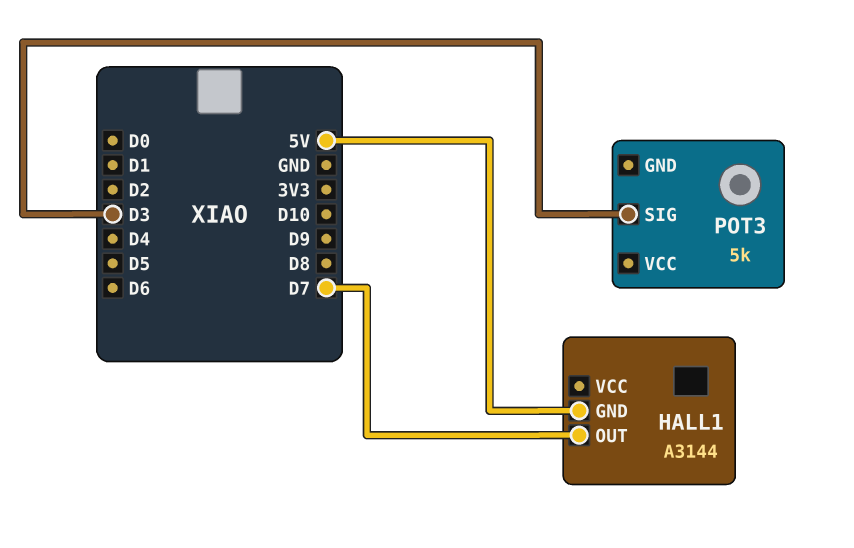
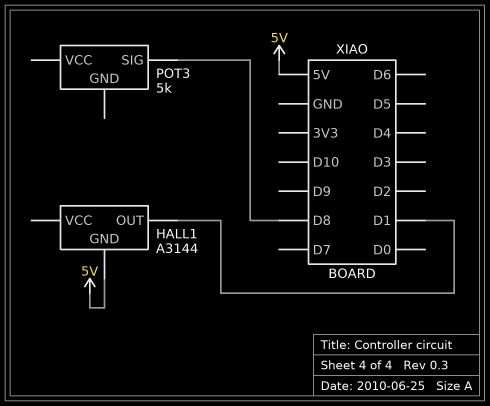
HALL1 pin OUT: D7 -> D1
POT3 pin SIG: D3 -> D8

